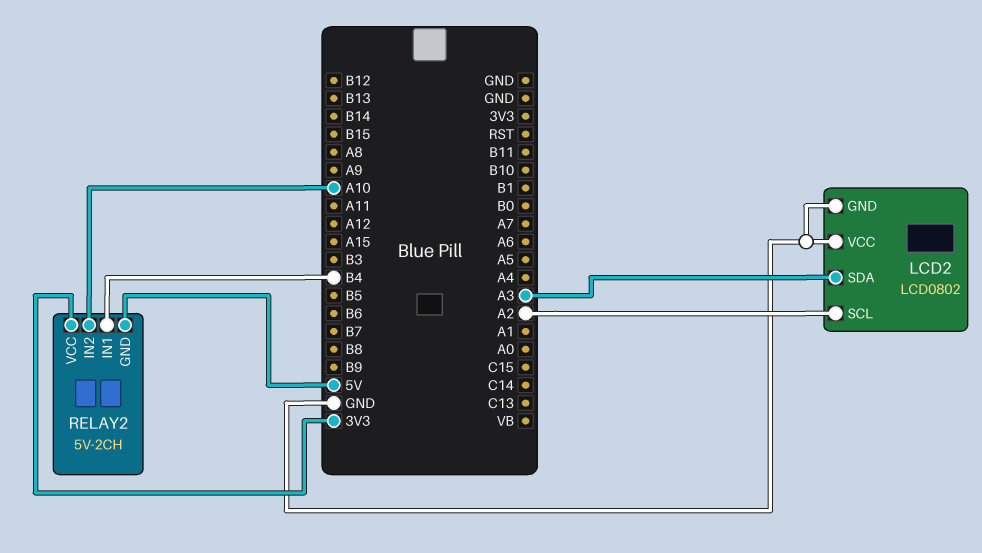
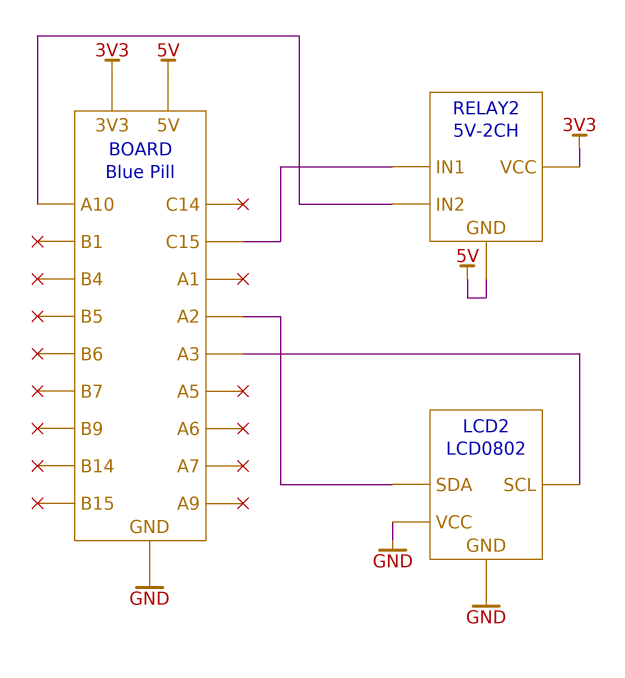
LCD2 pin SCL: A2 -> A3
LCD2 pin SDA: A3 -> A2
RELAY2 pin IN1: B4 -> C15

